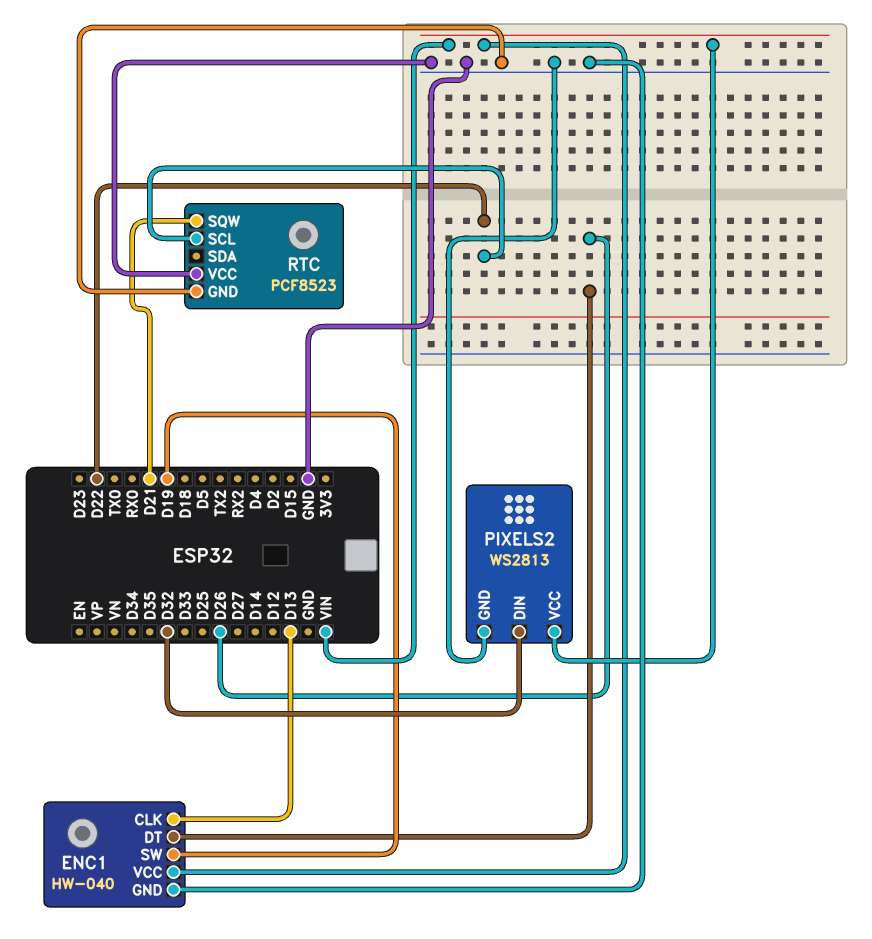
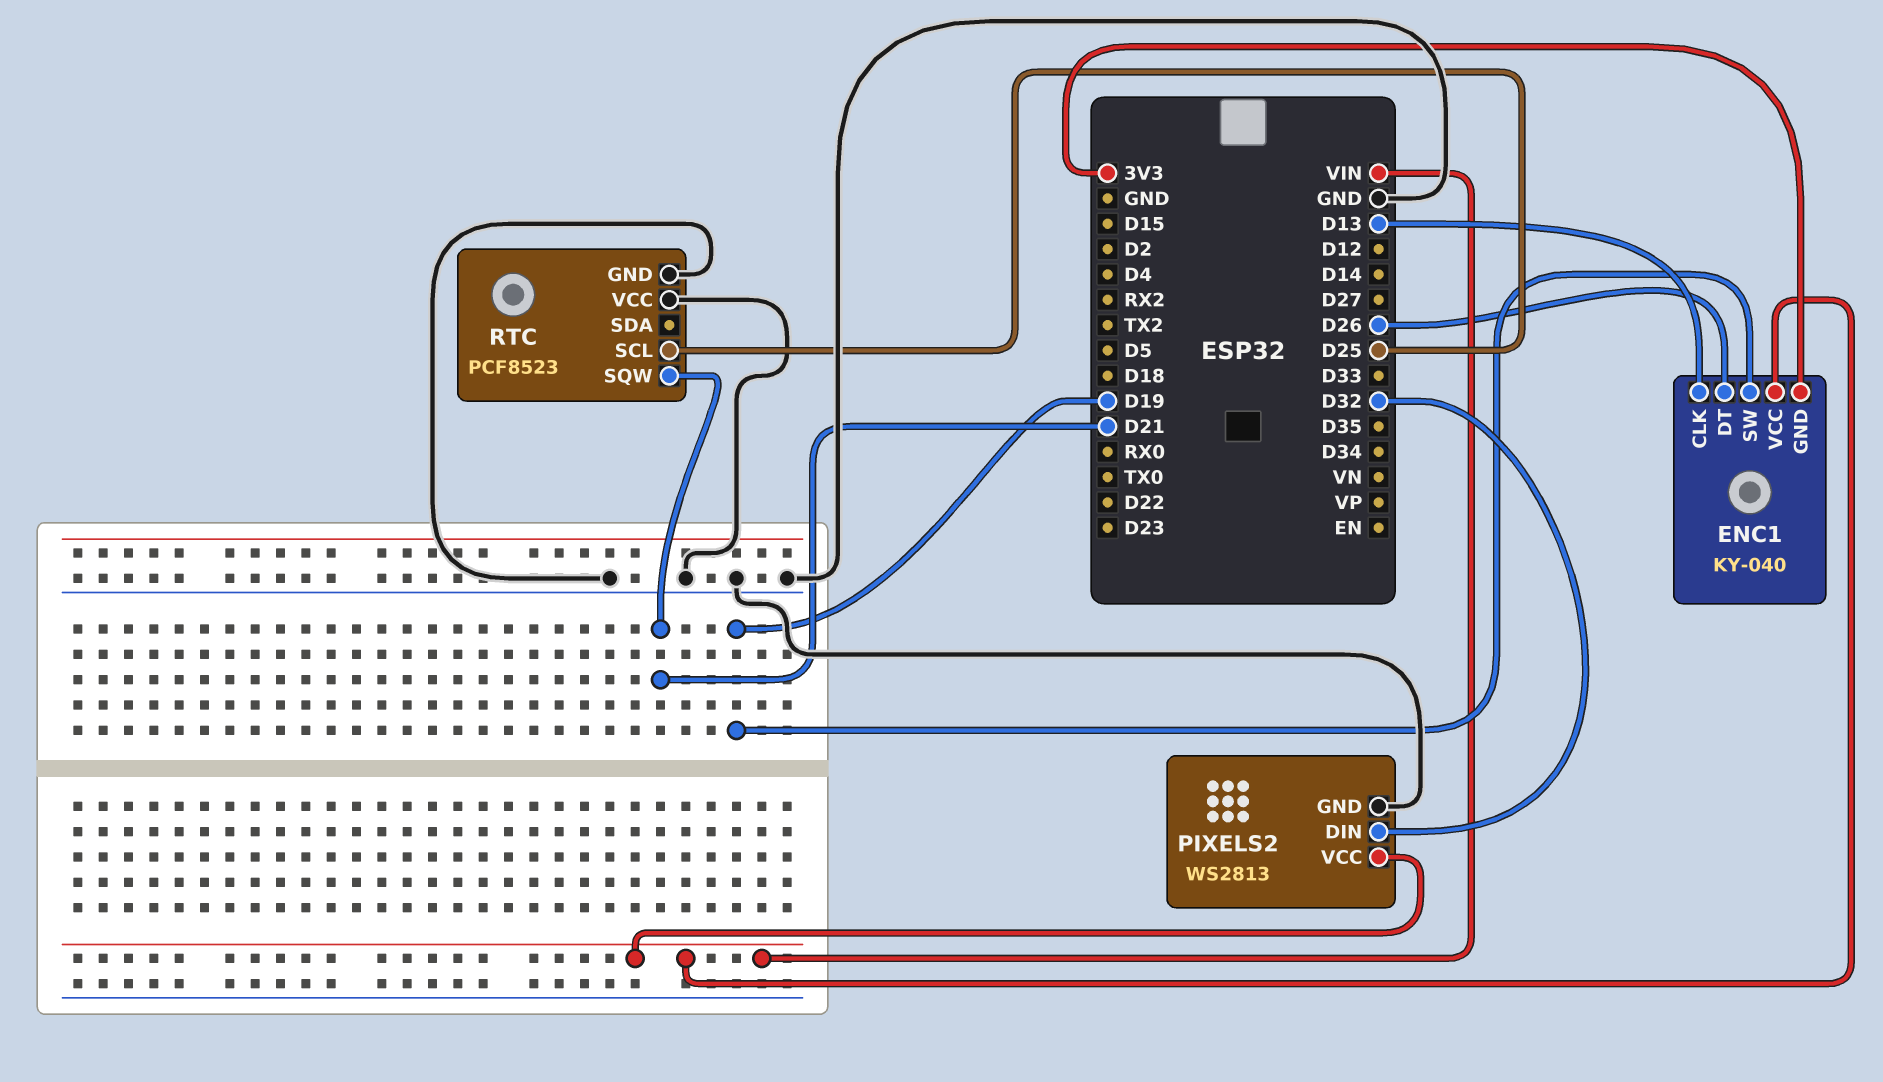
ENC1: HW-040 -> KY-040
ENC1 pin GND: GND -> 3V3
RTC pin SCL: D22 -> D25

